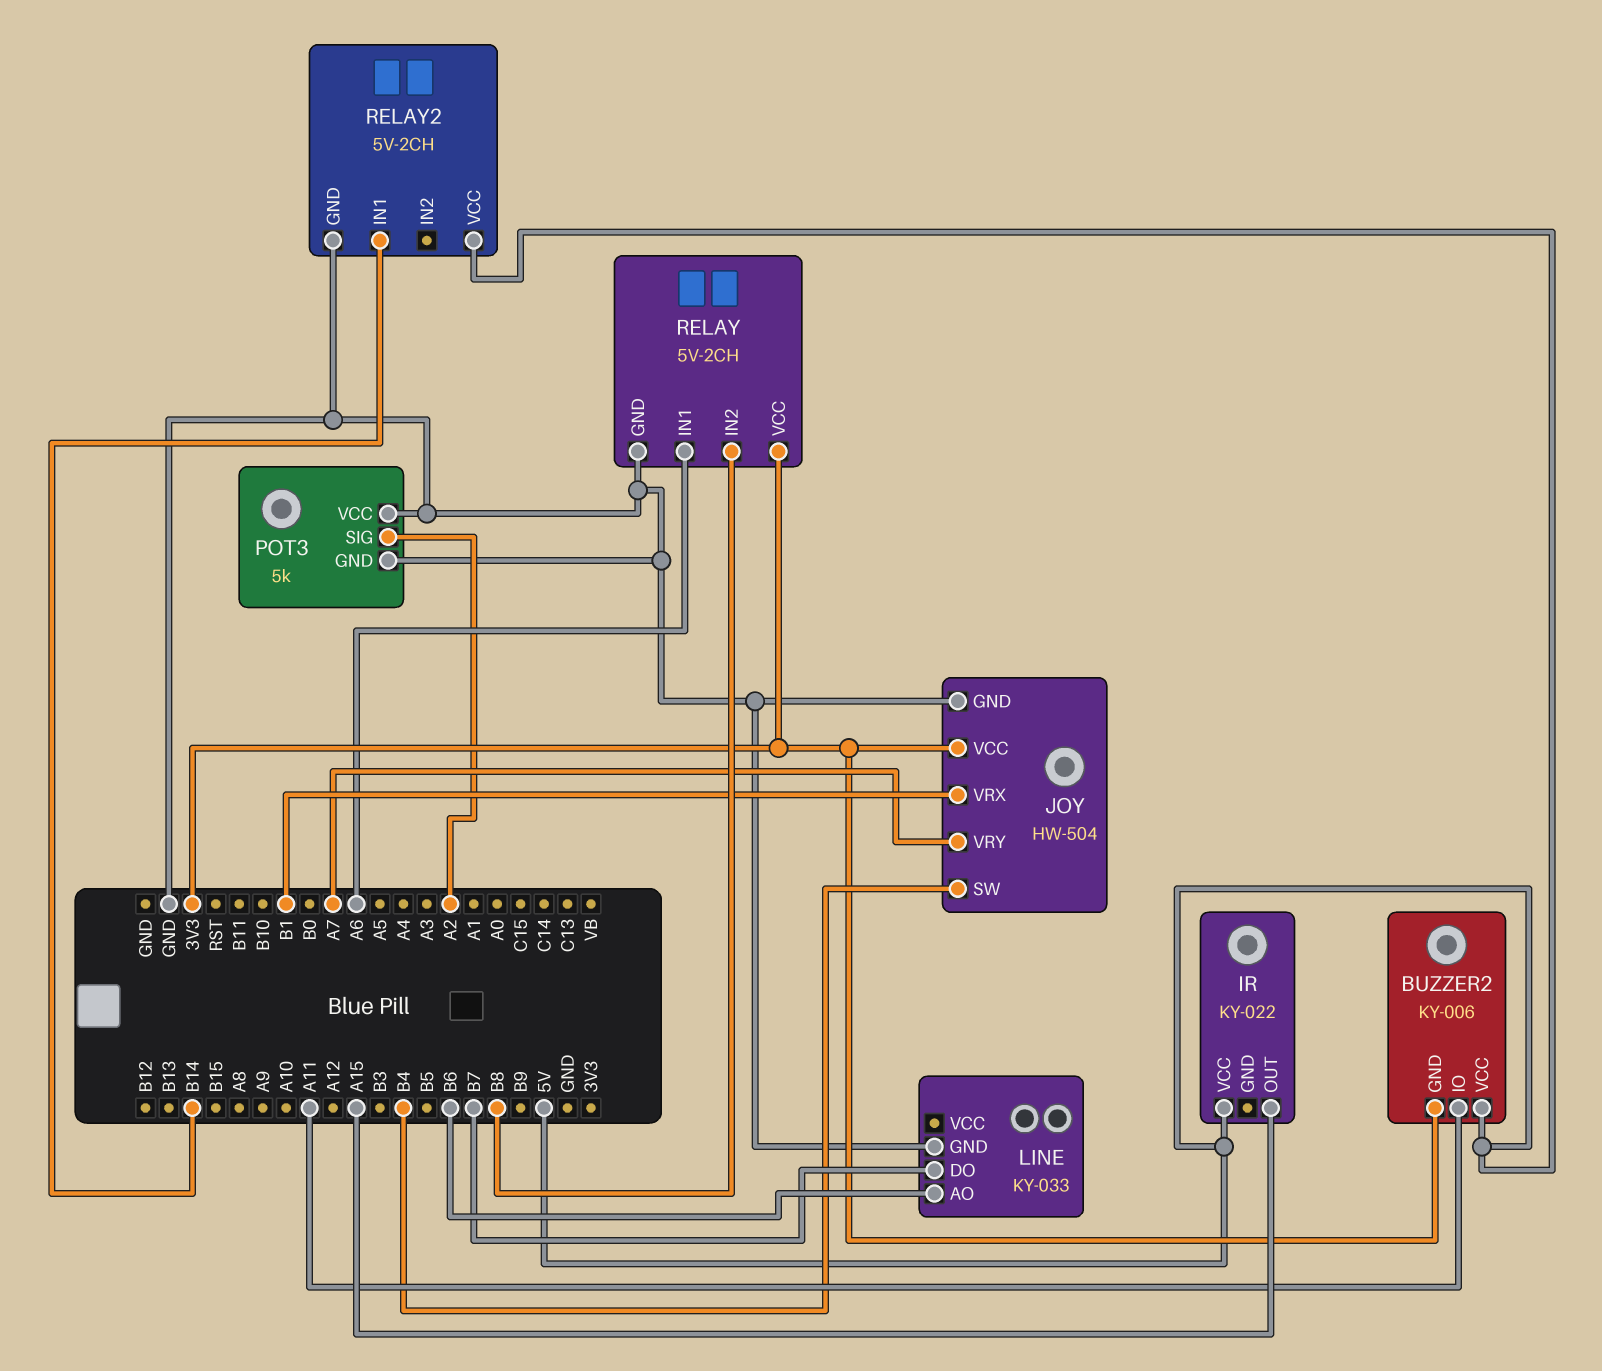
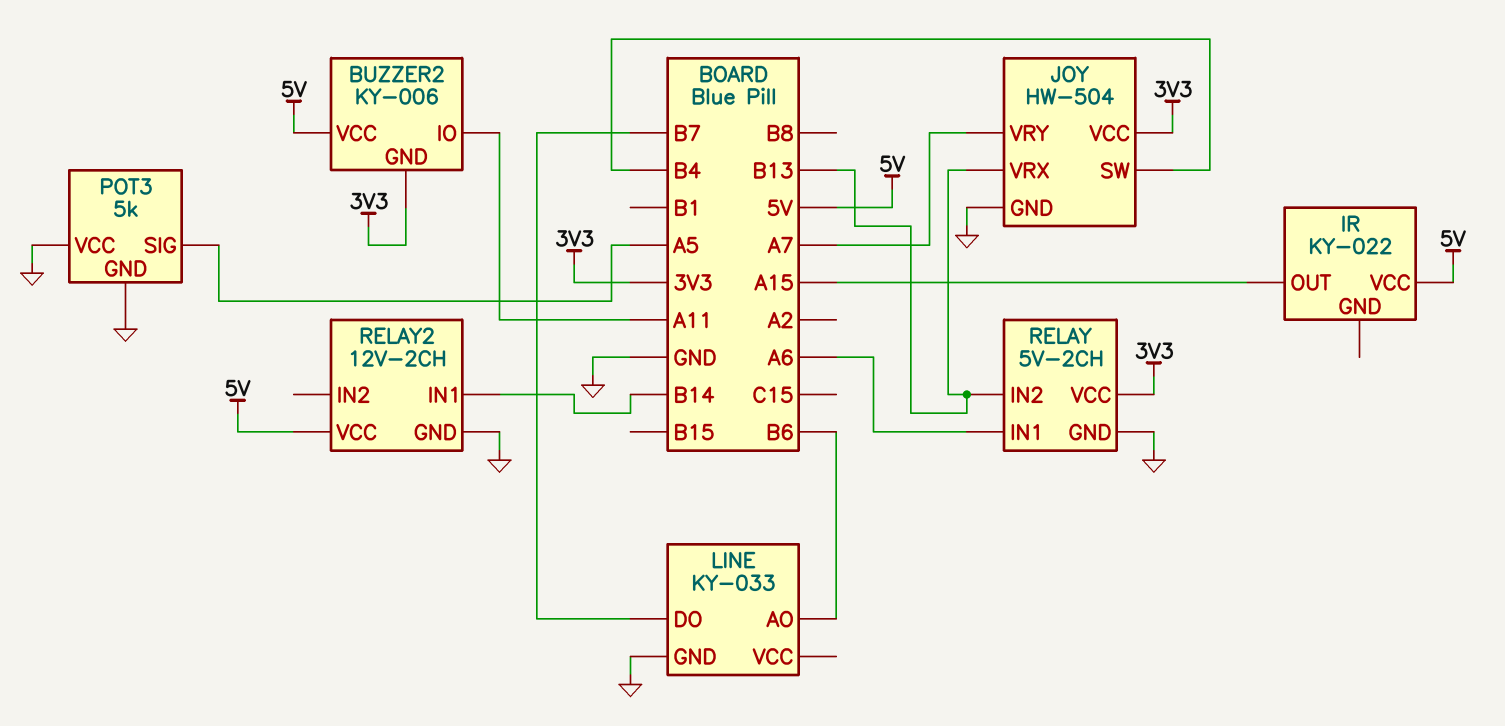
JOY pin VRX: B1 -> B13
POT3 pin SIG: A2 -> A5
RELAY pin IN2: B8 -> B13
RELAY2: 5V-2CH -> 12V-2CH

